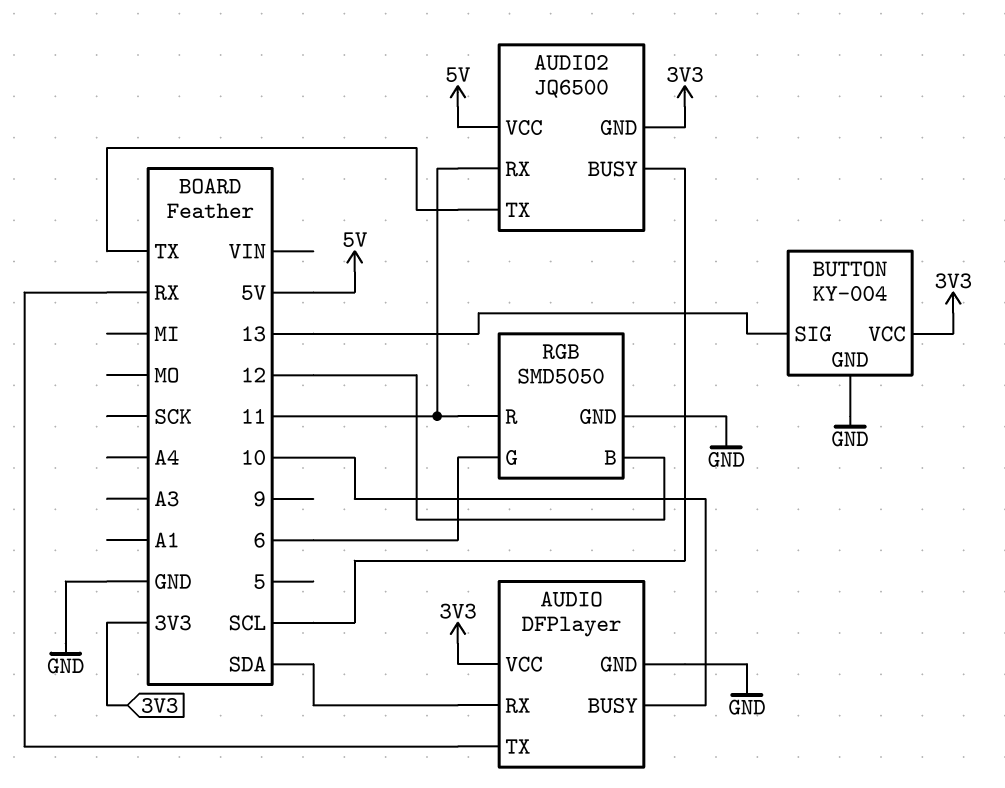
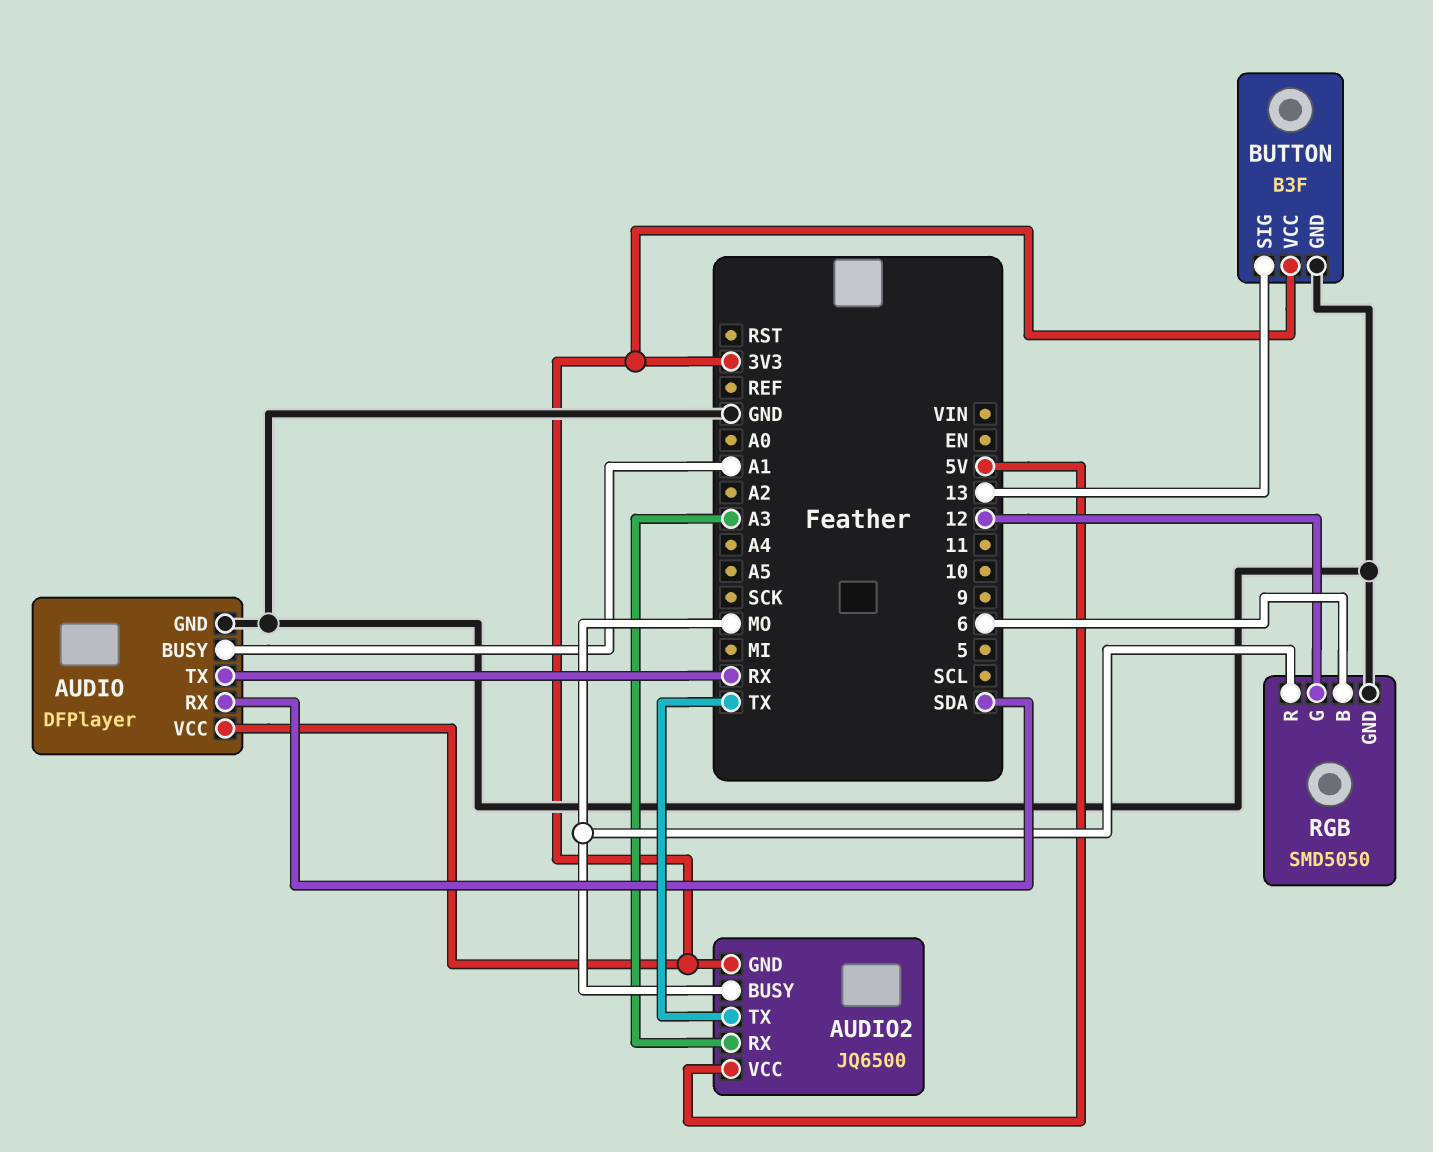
AUDIO pin BUSY: 10 -> A1
AUDIO2 pin BUSY: SCL -> MO
AUDIO2 pin RX: 11 -> A3
BUTTON: KY-004 -> B3F
RGB pin B: 12 -> 6
RGB pin G: 6 -> 12
RGB pin R: 11 -> MO

